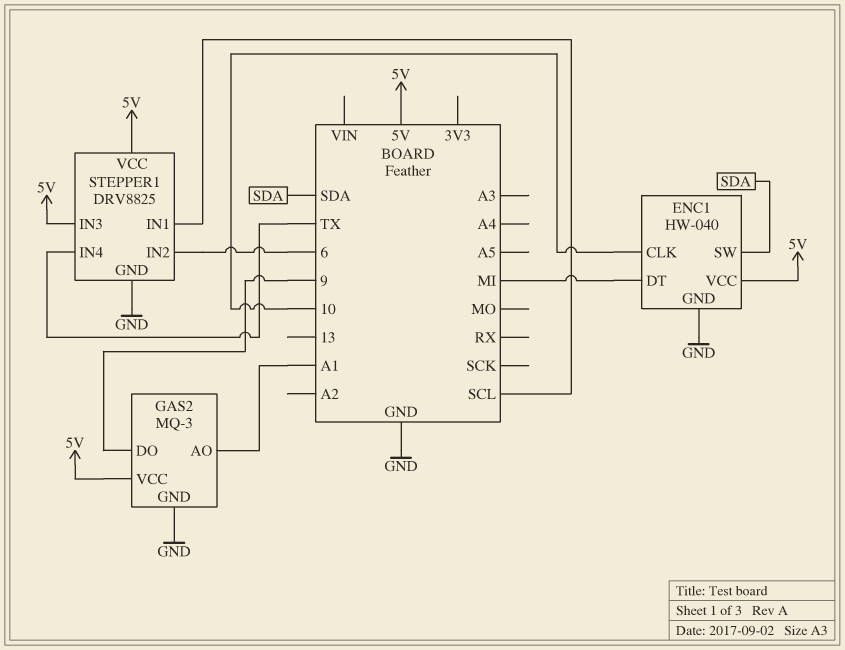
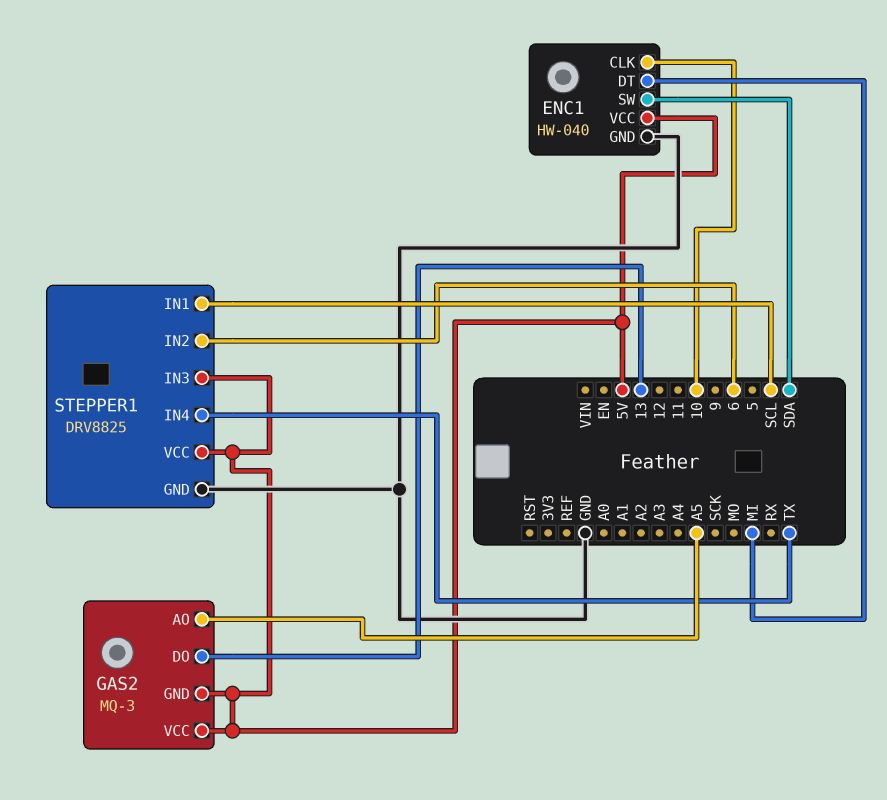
GAS2 pin AO: A1 -> A5
GAS2 pin DO: 9 -> 13
GAS2 pin GND: GND -> 5V

